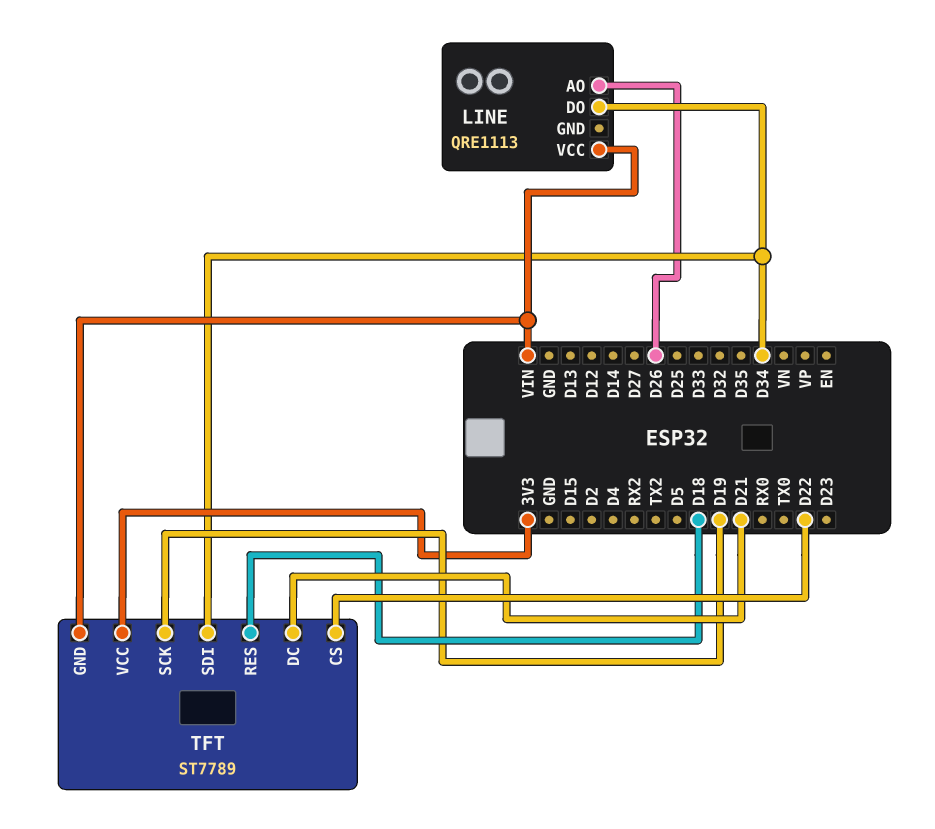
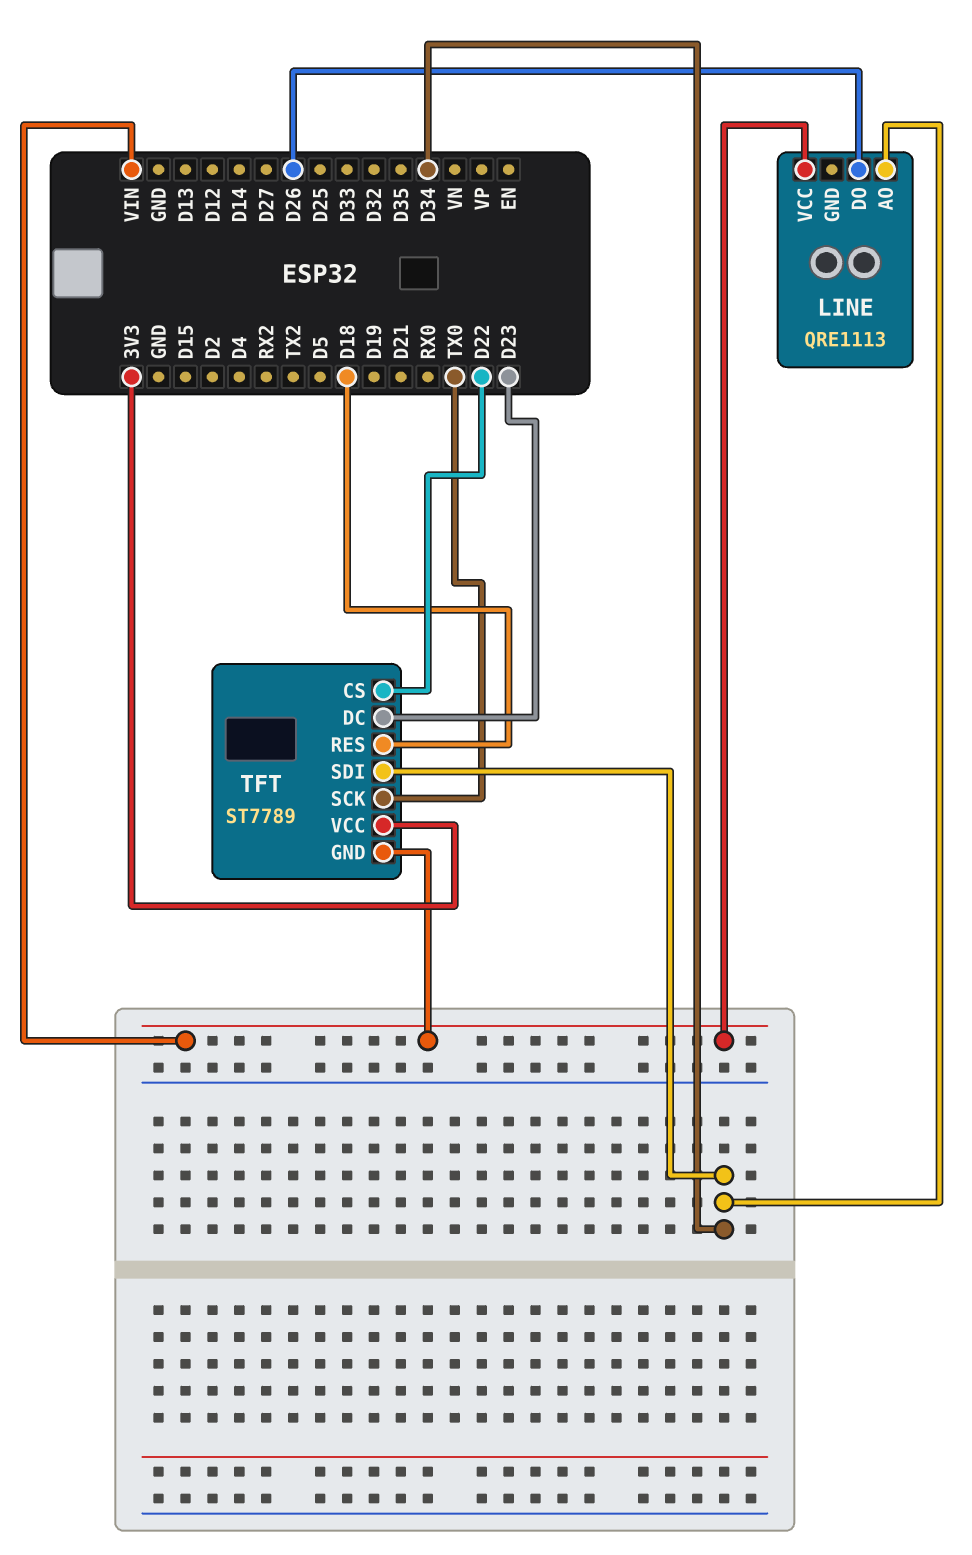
LINE pin AO: D26 -> D34
LINE pin DO: D34 -> D26
TFT pin DC: D21 -> D23
TFT pin SCK: D19 -> TX0

